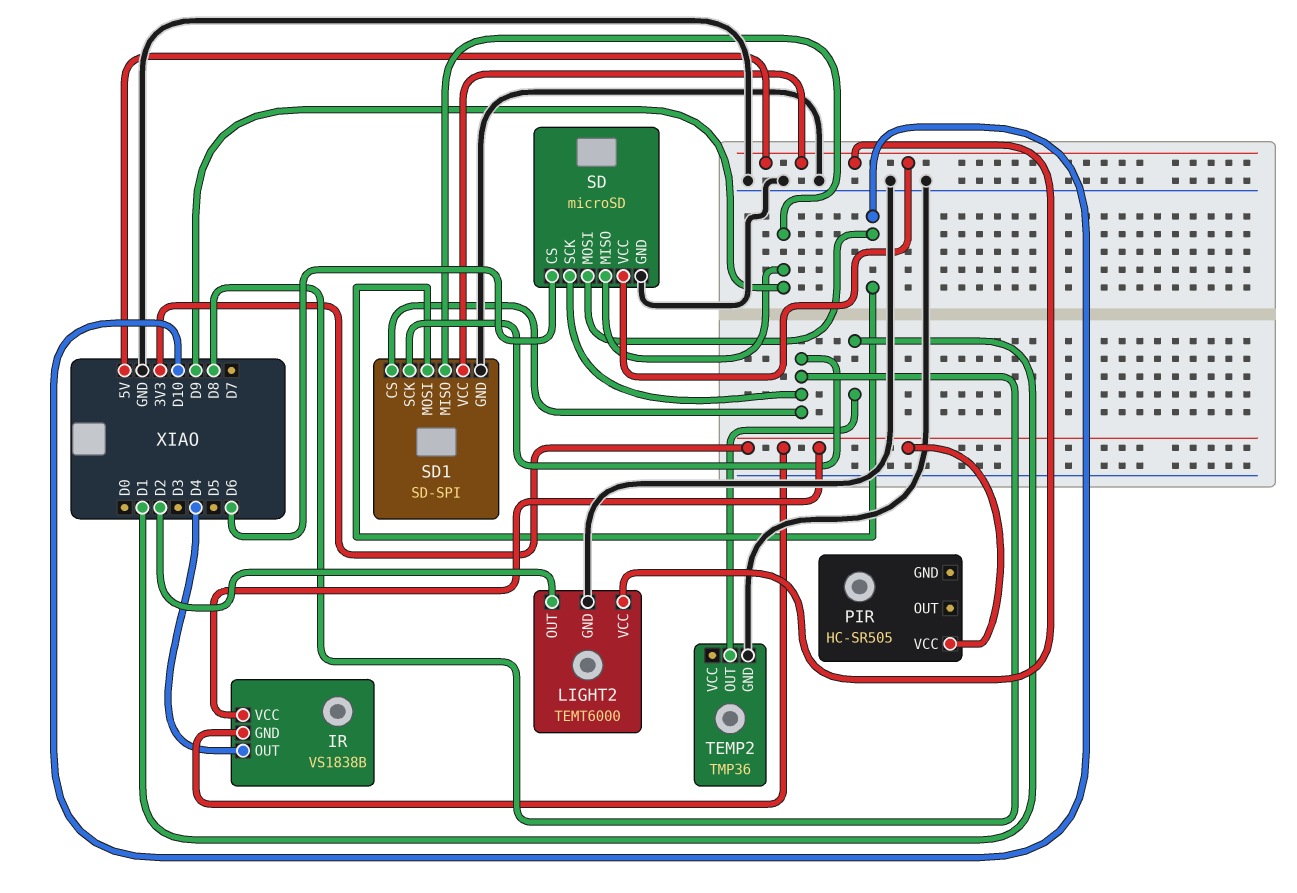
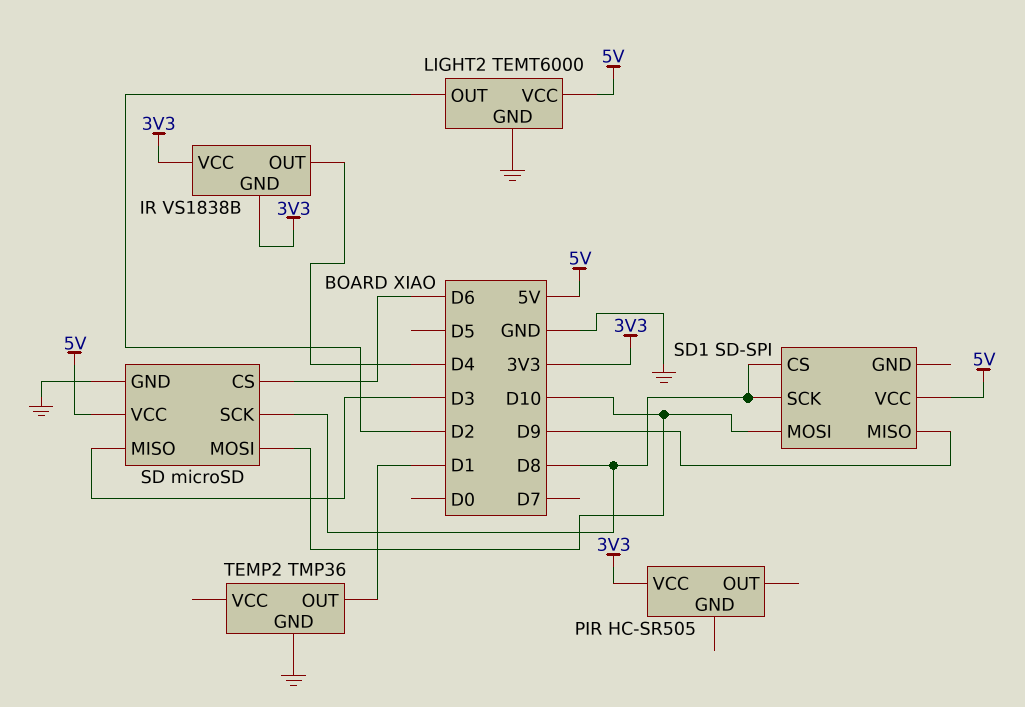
SD pin MISO: D9 -> D3
SD1 pin GND: GND -> none

